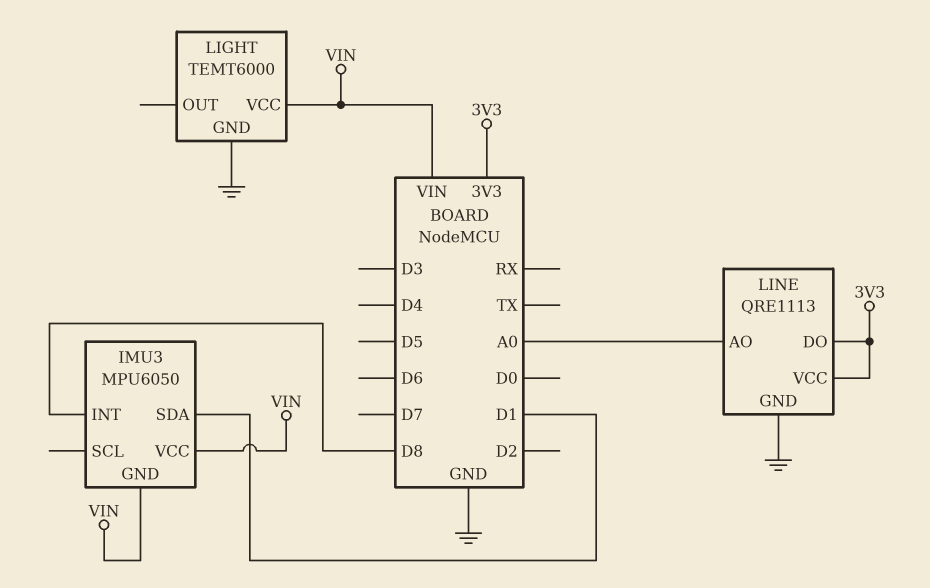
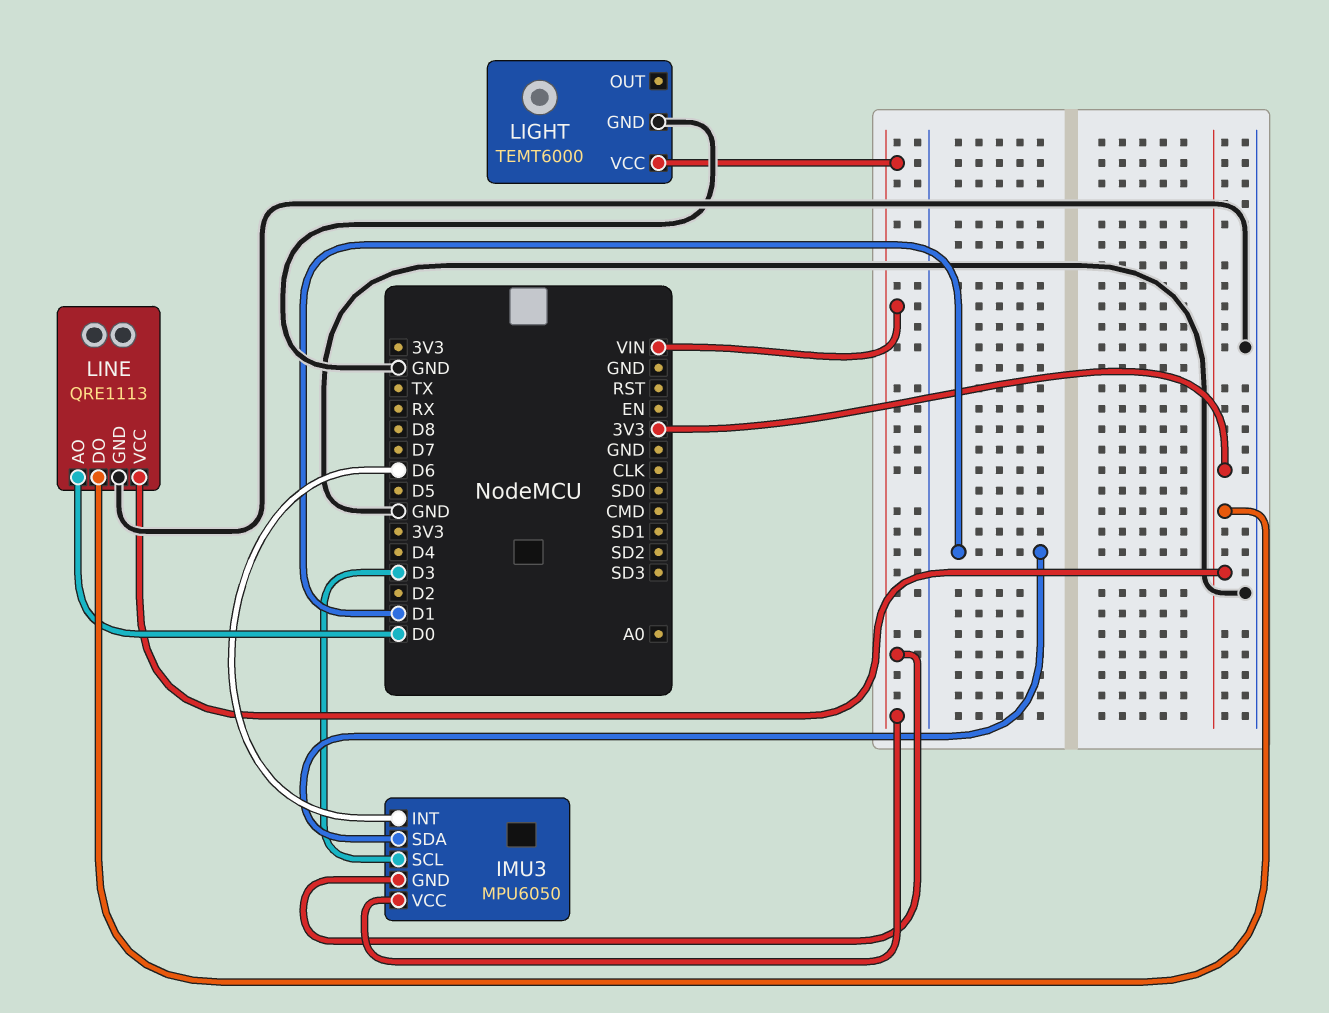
IMU3 pin INT: D8 -> D6
IMU3 pin SCL: none -> D3
LINE pin AO: A0 -> D0

